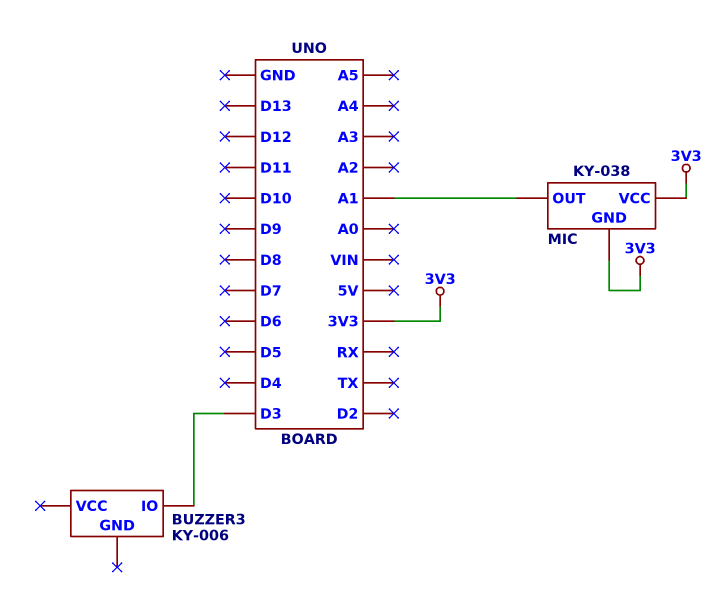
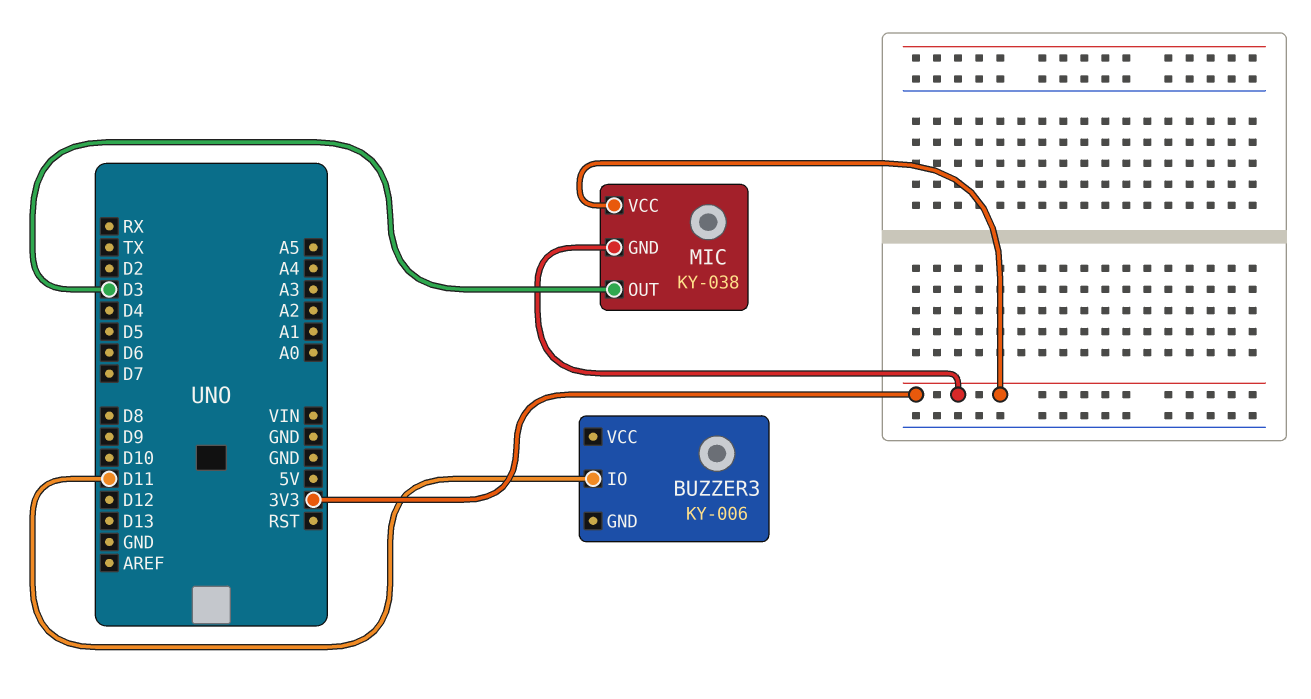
BUZZER3 pin IO: D3 -> D11
MIC pin OUT: A1 -> D3

